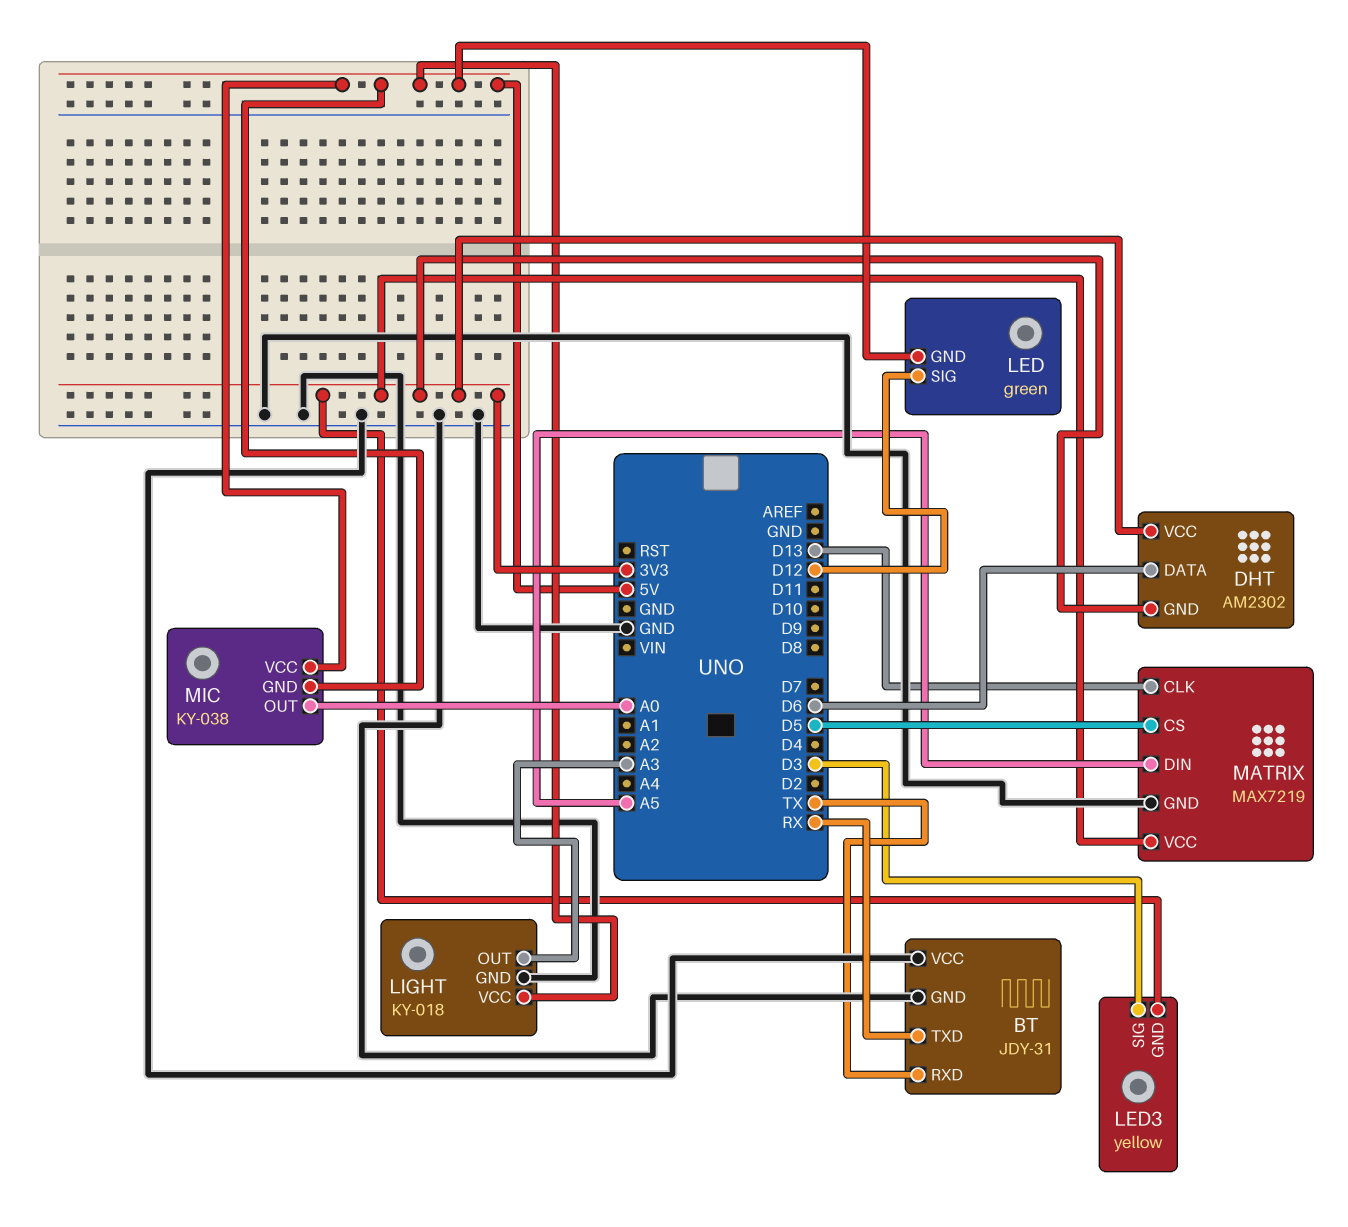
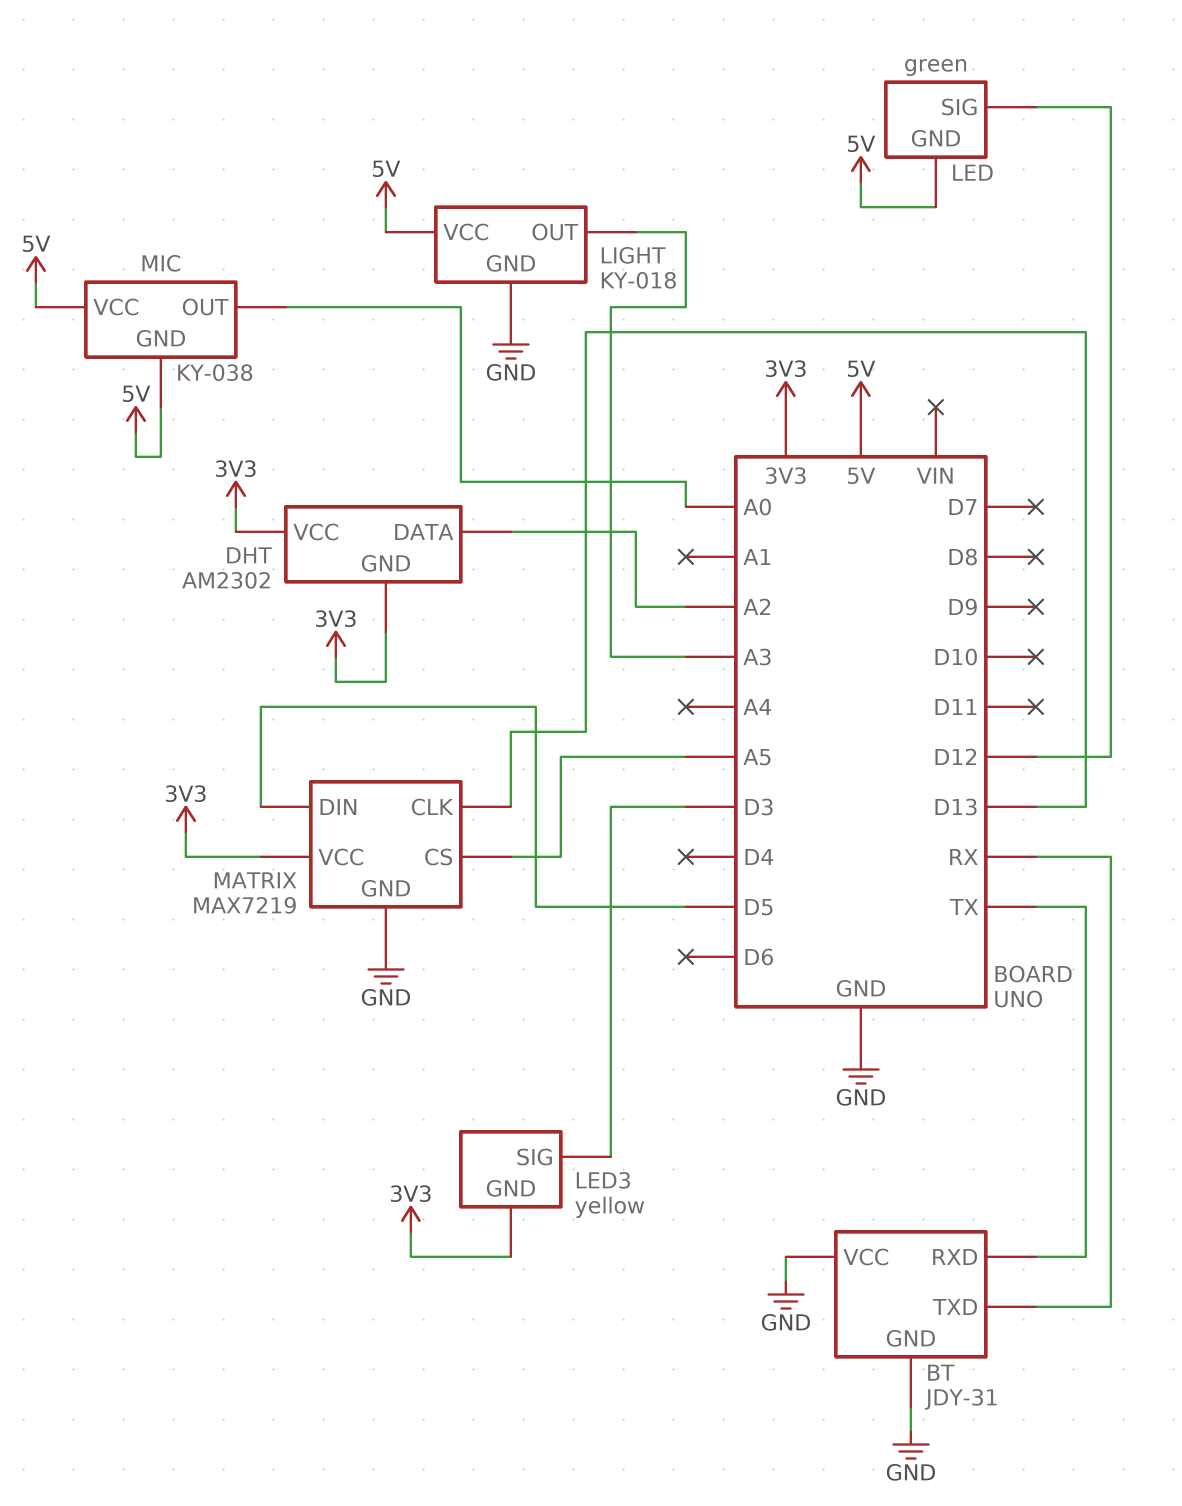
DHT pin DATA: D6 -> A2
MATRIX pin CS: D5 -> A5
MATRIX pin DIN: A5 -> D5

